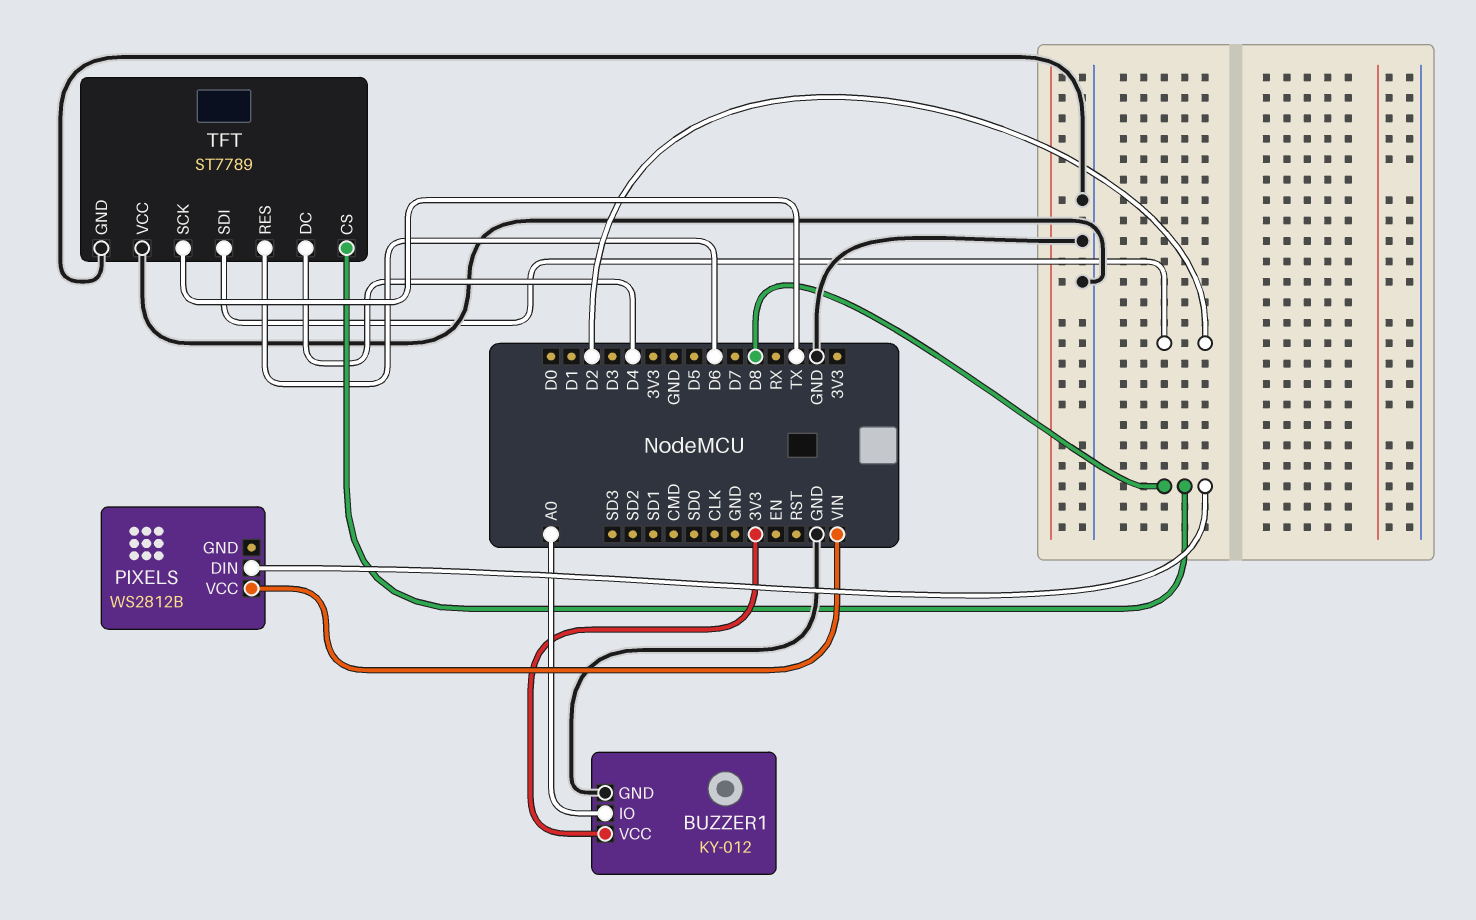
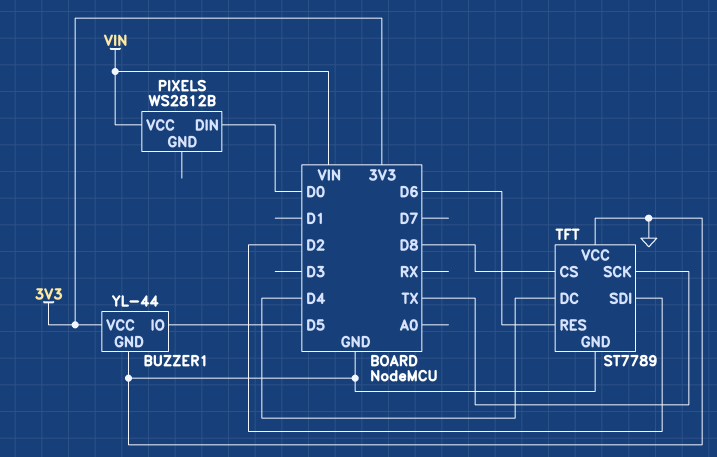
BUZZER1: KY-012 -> YL-44
BUZZER1 pin IO: A0 -> D5
PIXELS pin DIN: D8 -> D0

